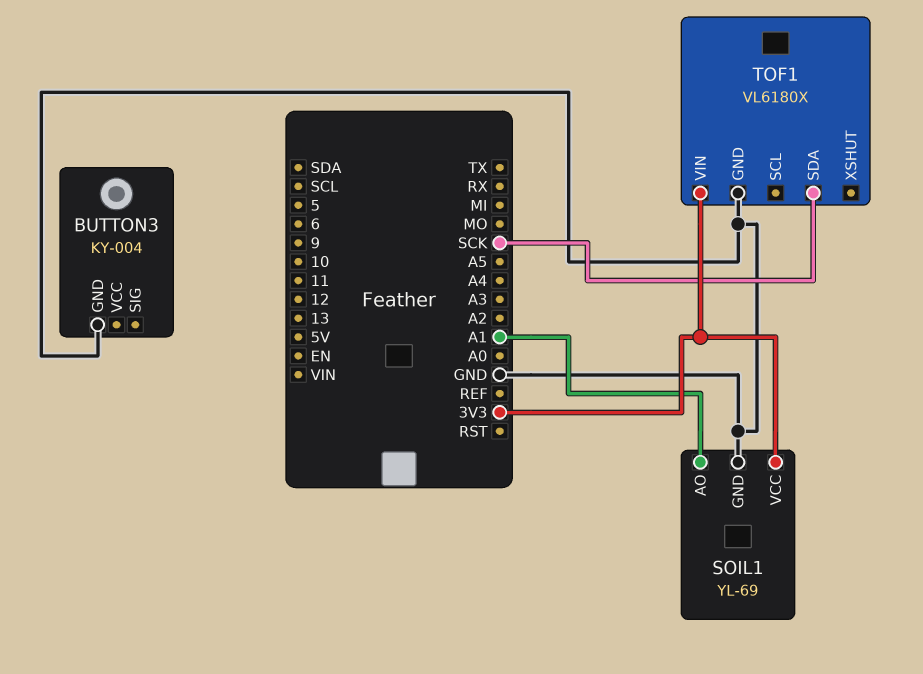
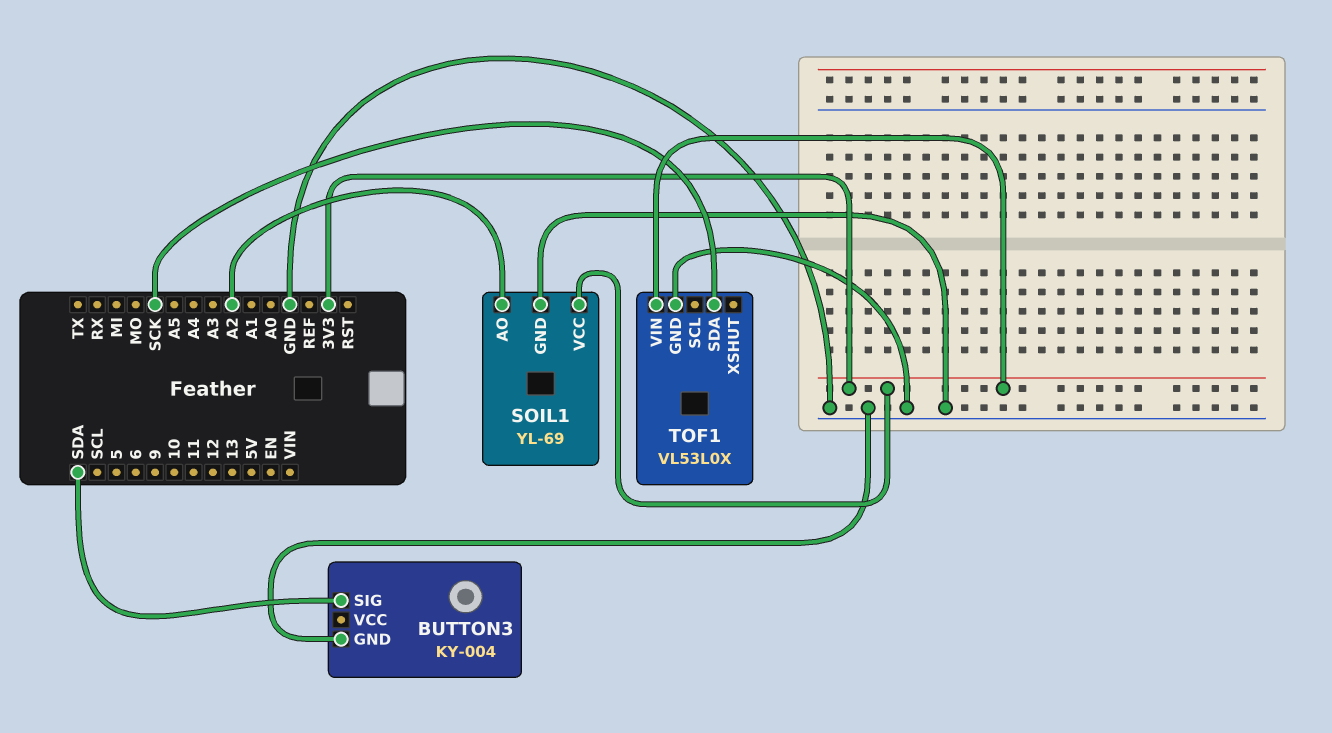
BUTTON3 pin SIG: none -> SDA
SOIL1 pin AO: A1 -> A2
TOF1: VL6180X -> VL53L0X

